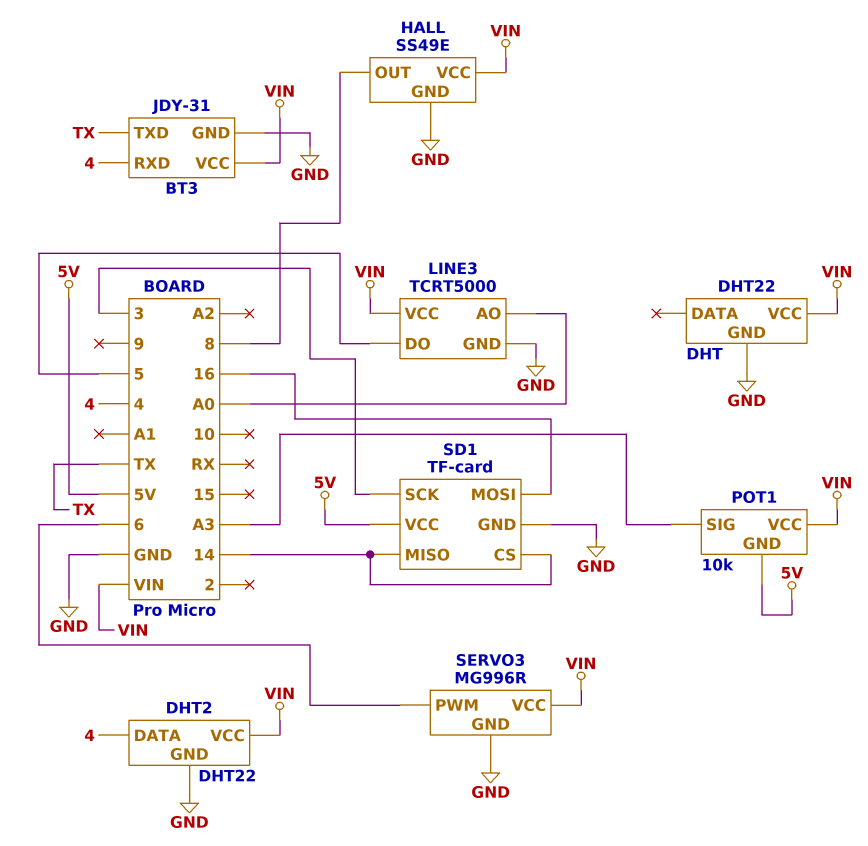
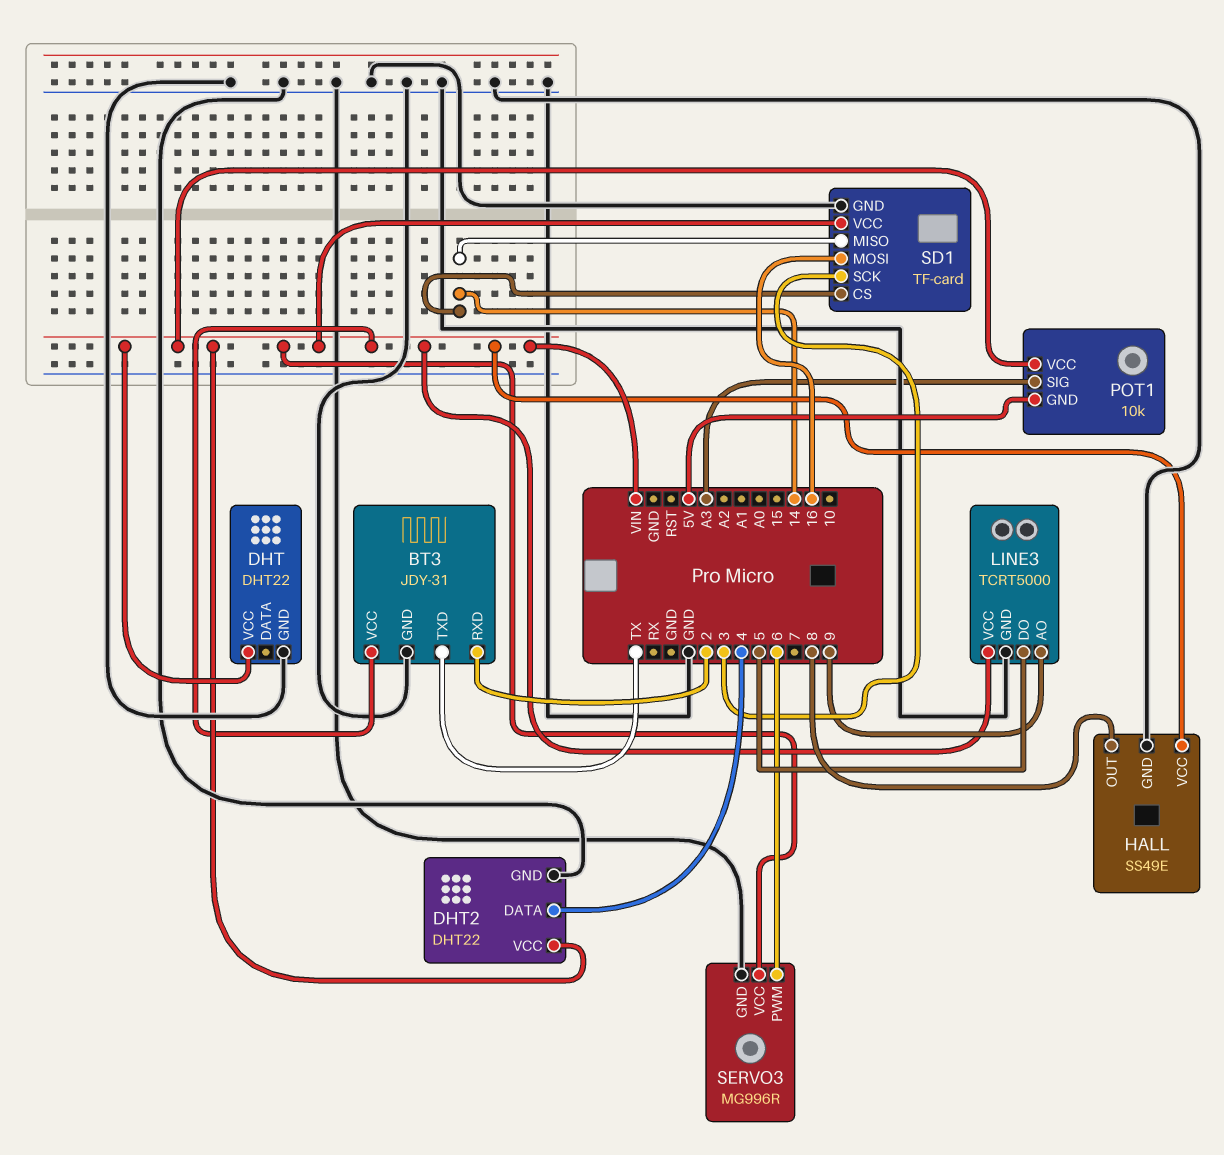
BT3 pin RXD: 4 -> 2
LINE3 pin AO: A0 -> 9
SD1 pin VCC: 5V -> VIN

